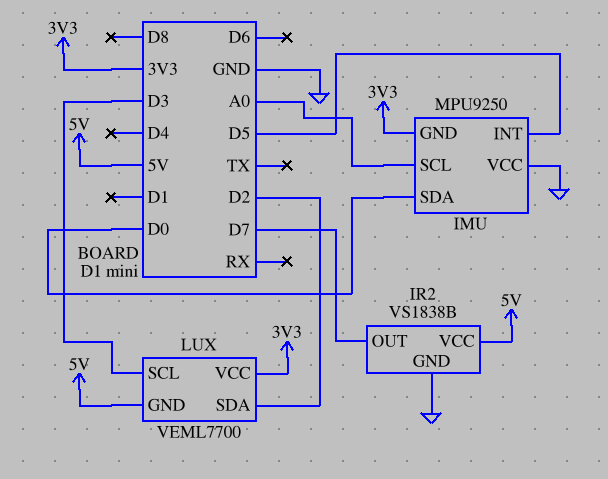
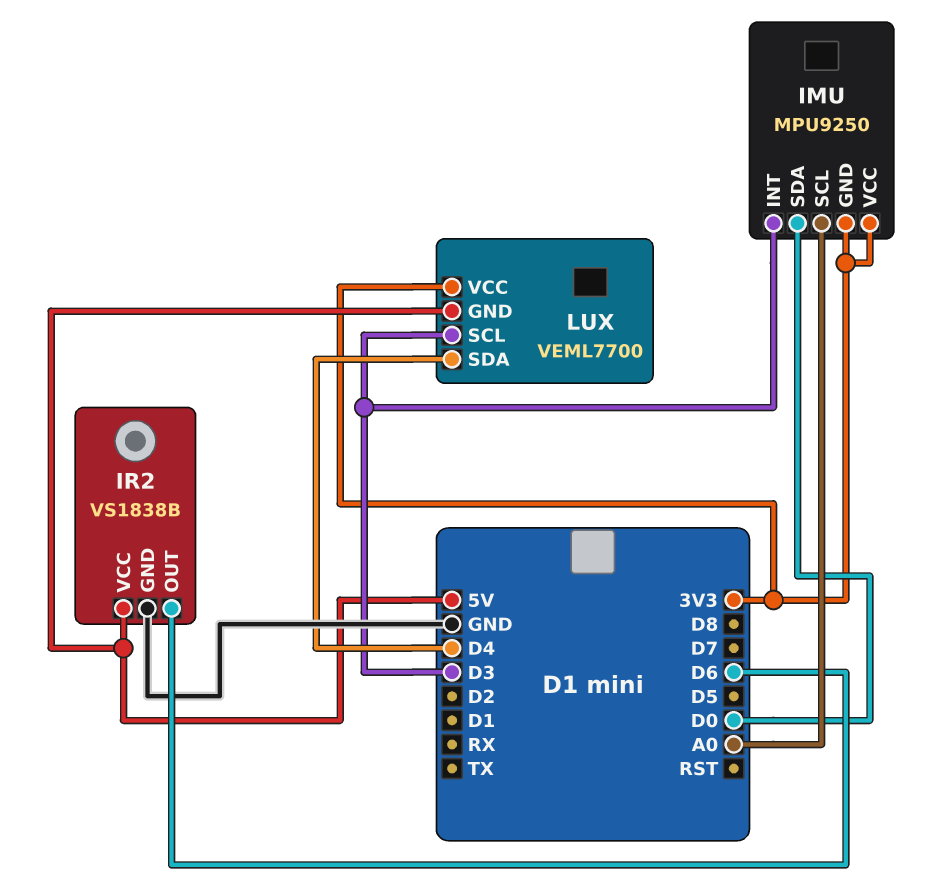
IMU pin INT: D5 -> D3
IMU pin VCC: GND -> 3V3
IR2 pin OUT: D7 -> D6
LUX pin SDA: D2 -> D4

